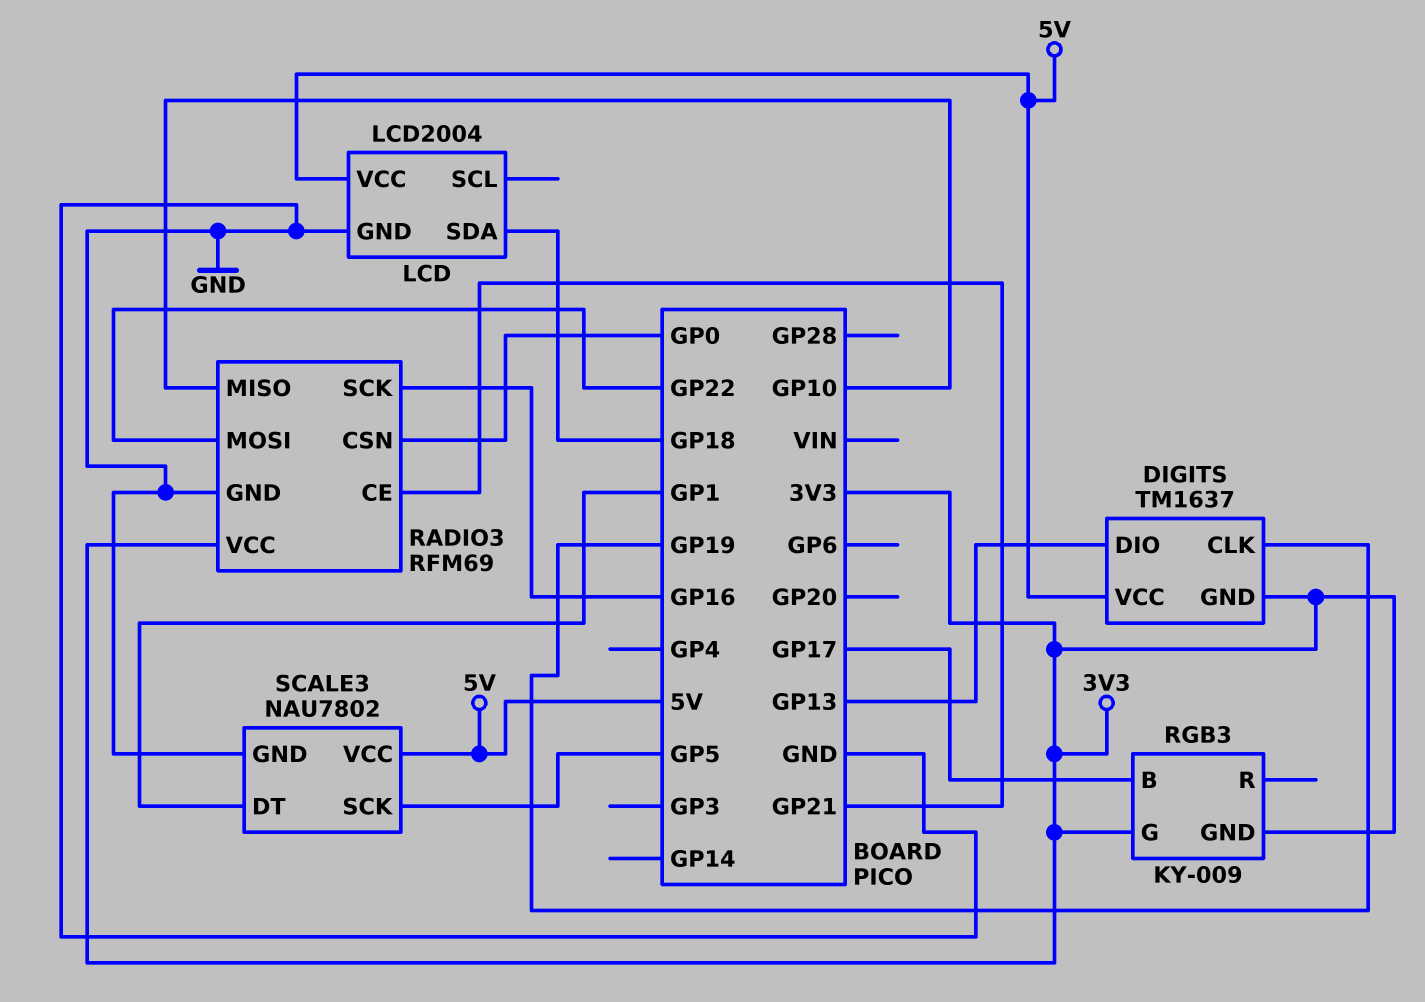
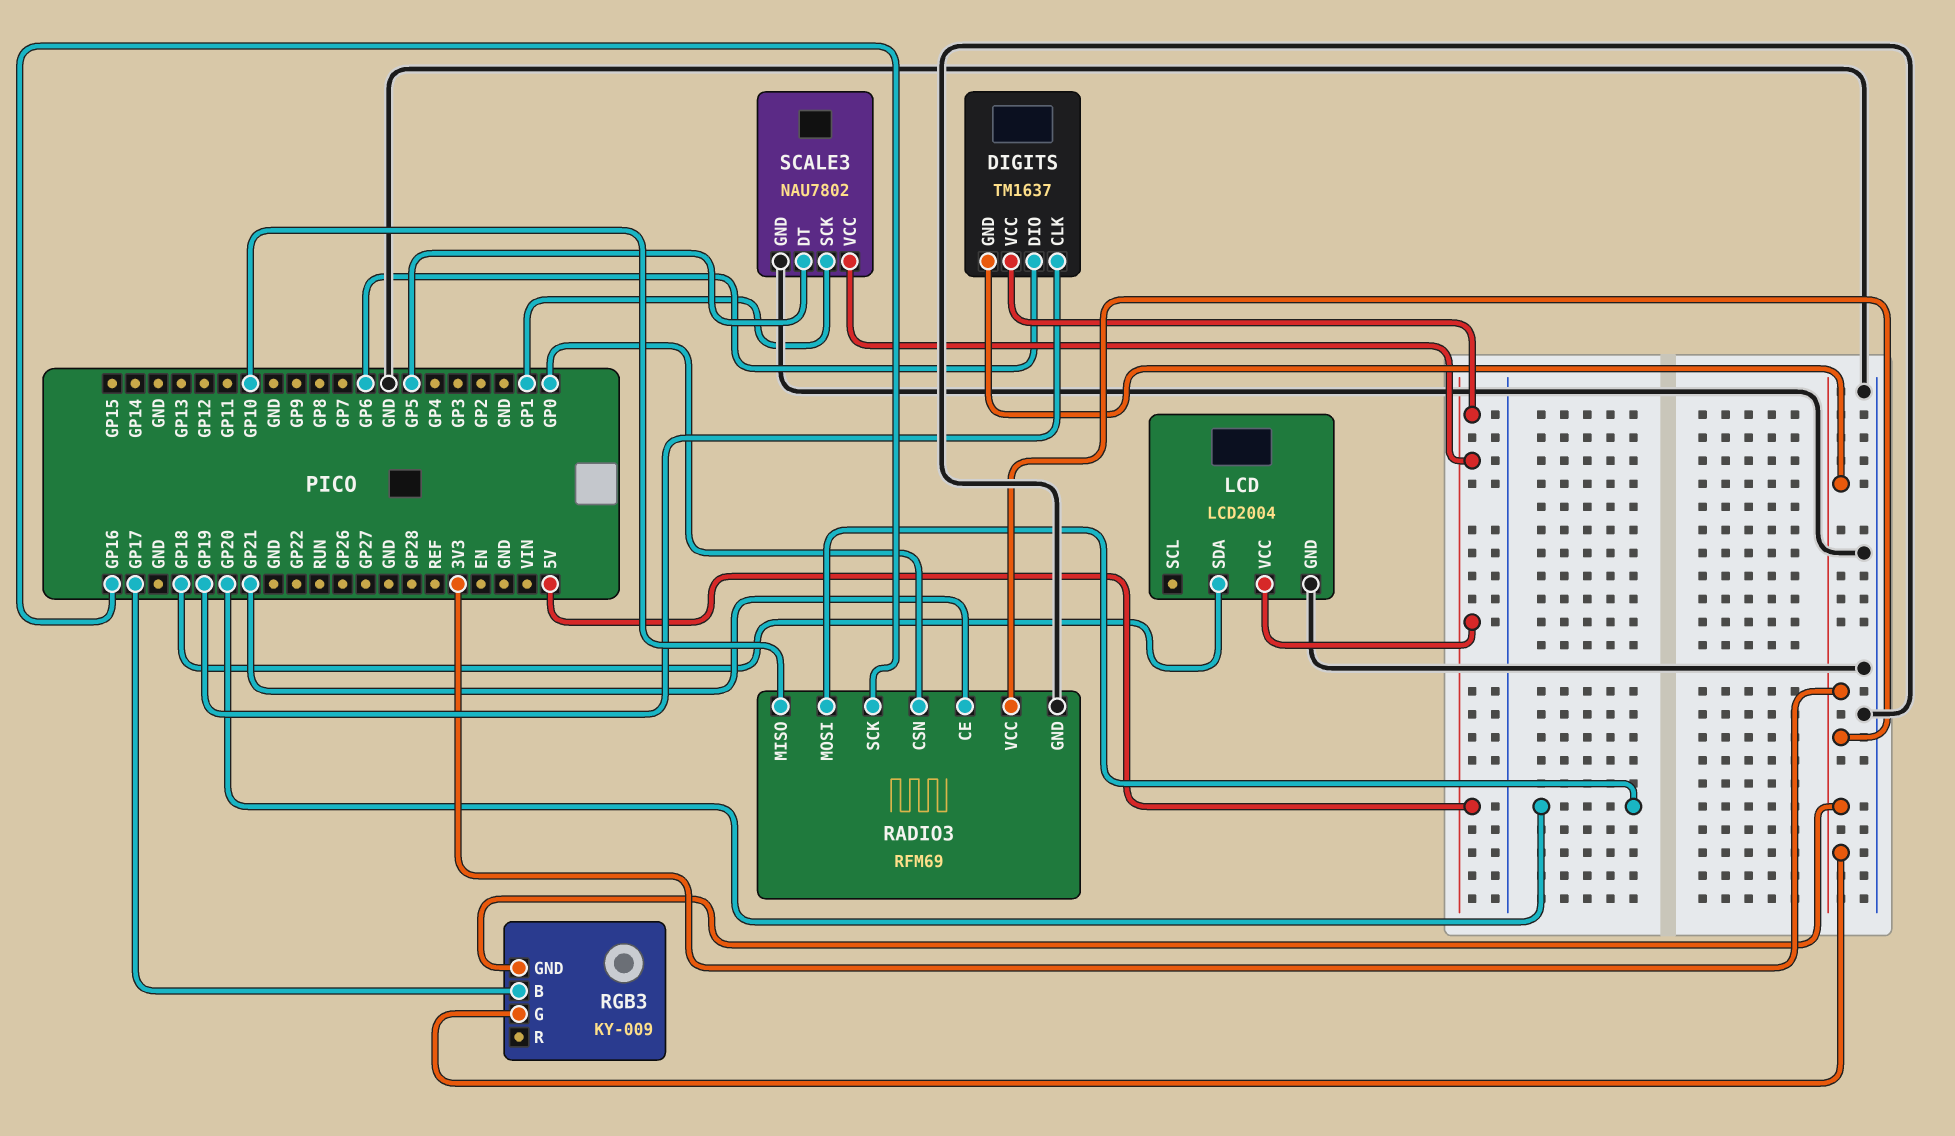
DIGITS pin DIO: GP13 -> GP6
RADIO3 pin MOSI: GP22 -> GP20
SCALE3 pin DT: GP1 -> GP5
SCALE3 pin SCK: GP5 -> GP1

